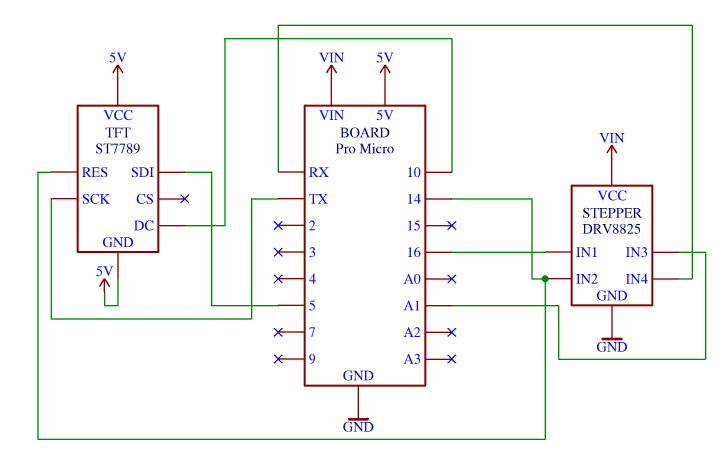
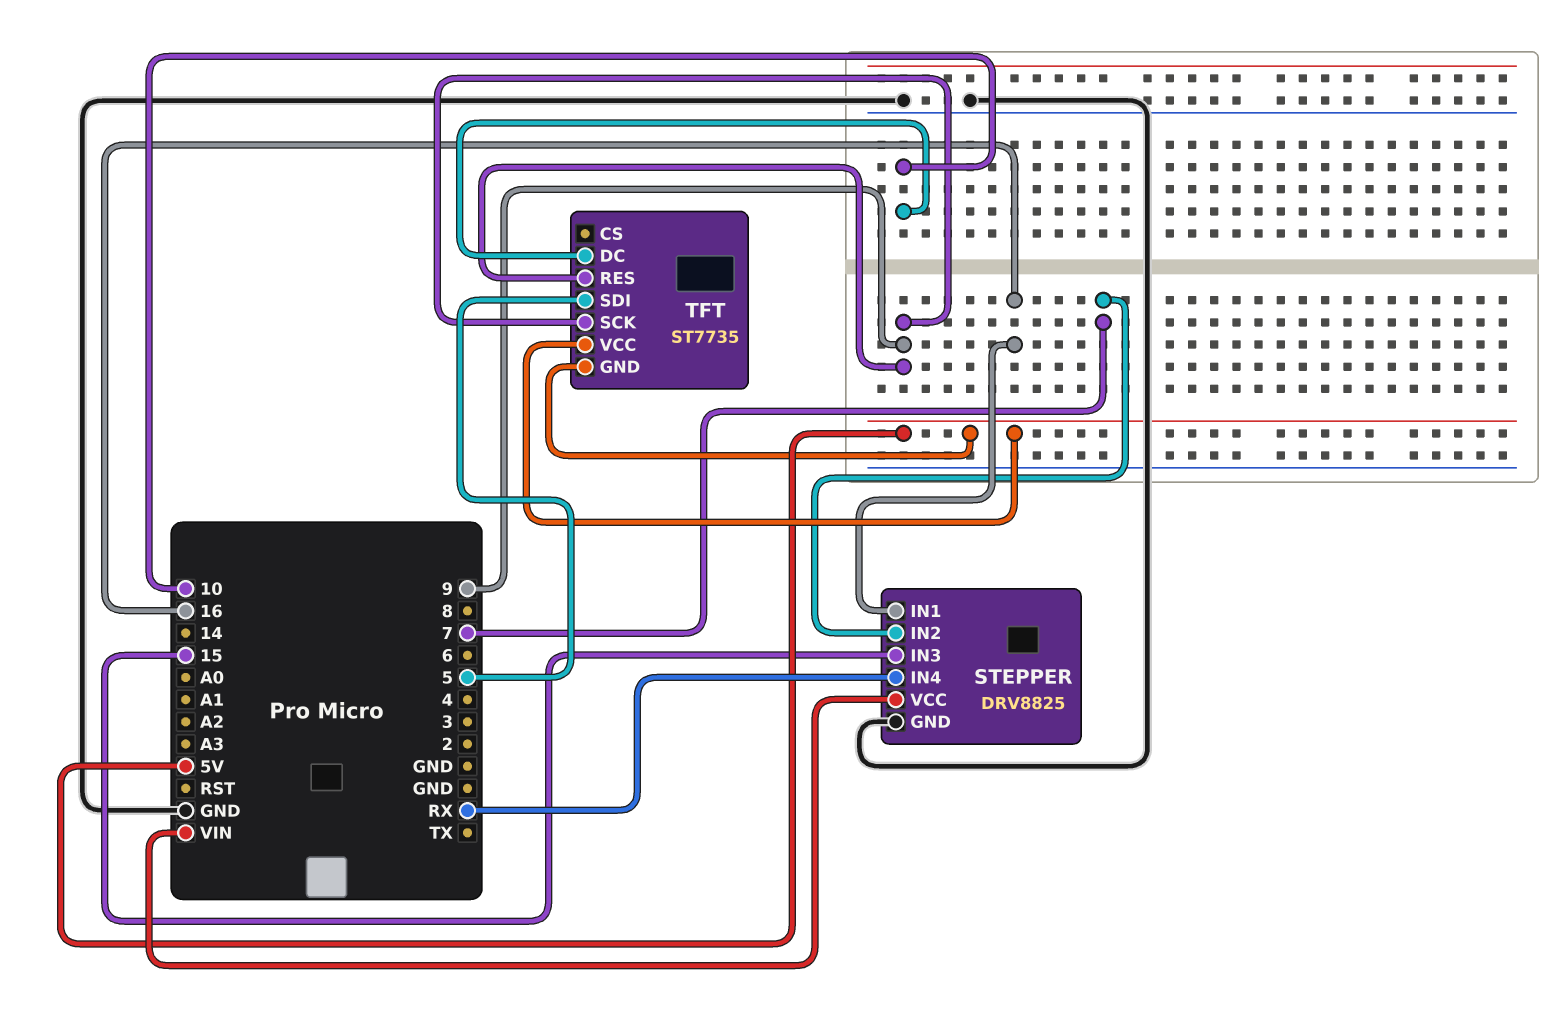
STEPPER pin IN2: 14 -> 7
STEPPER pin IN3: A1 -> 15
TFT: ST7789 -> ST7735
TFT pin RES: 14 -> 9
TFT pin SCK: TX -> 9

